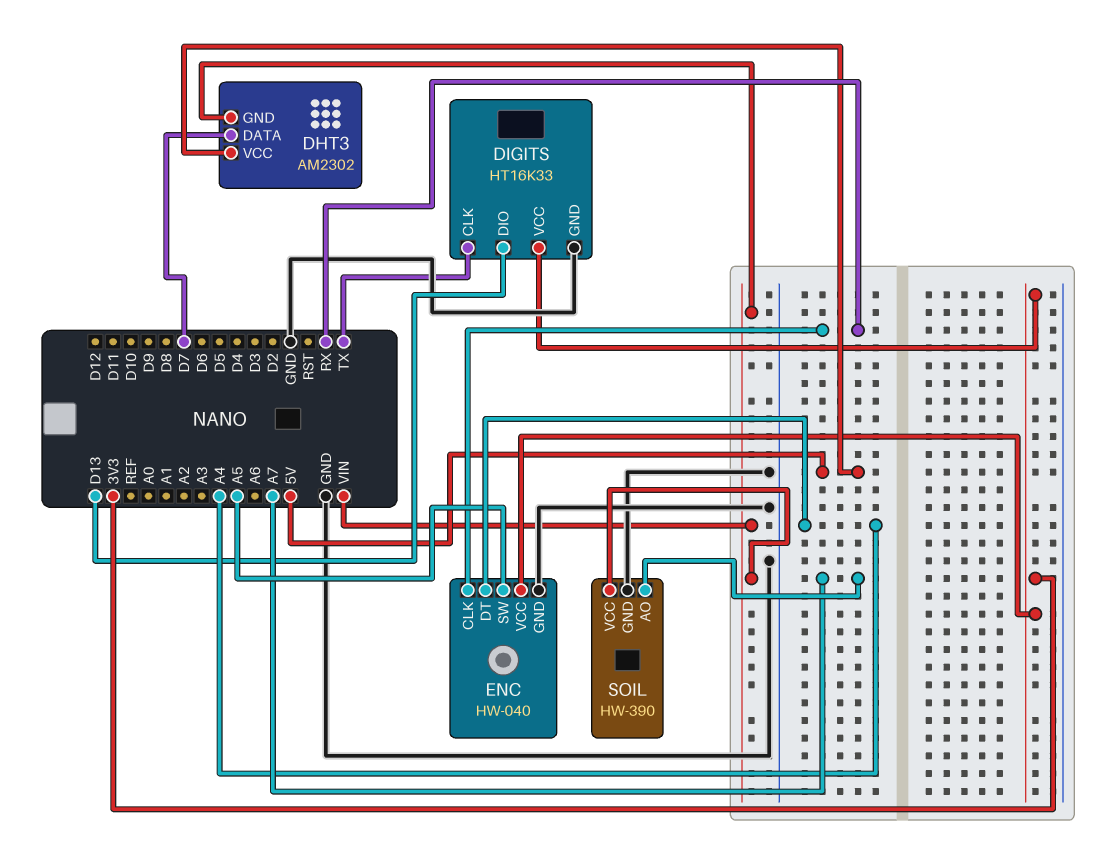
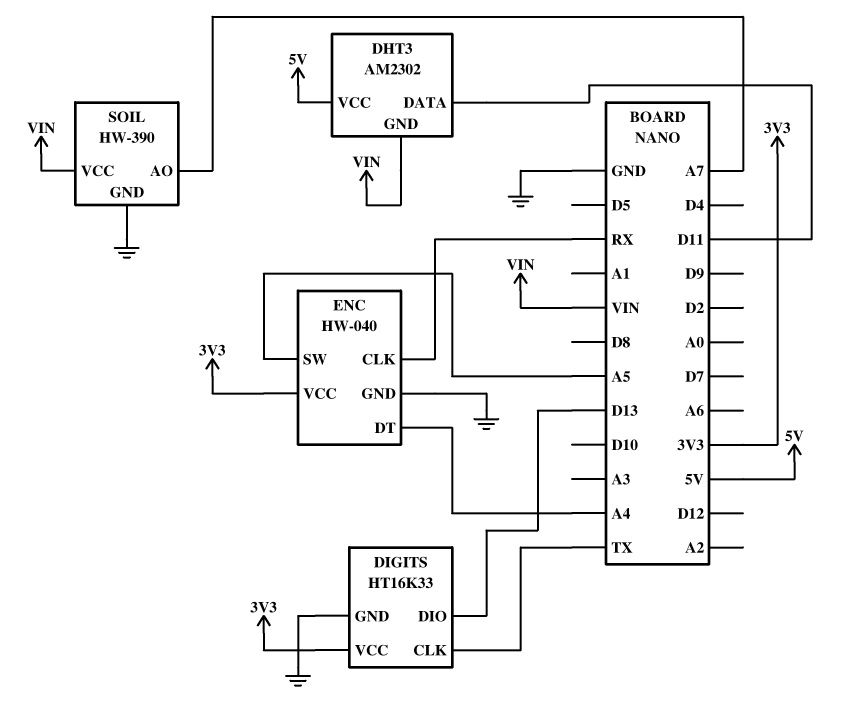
DHT3 pin DATA: D7 -> D11

